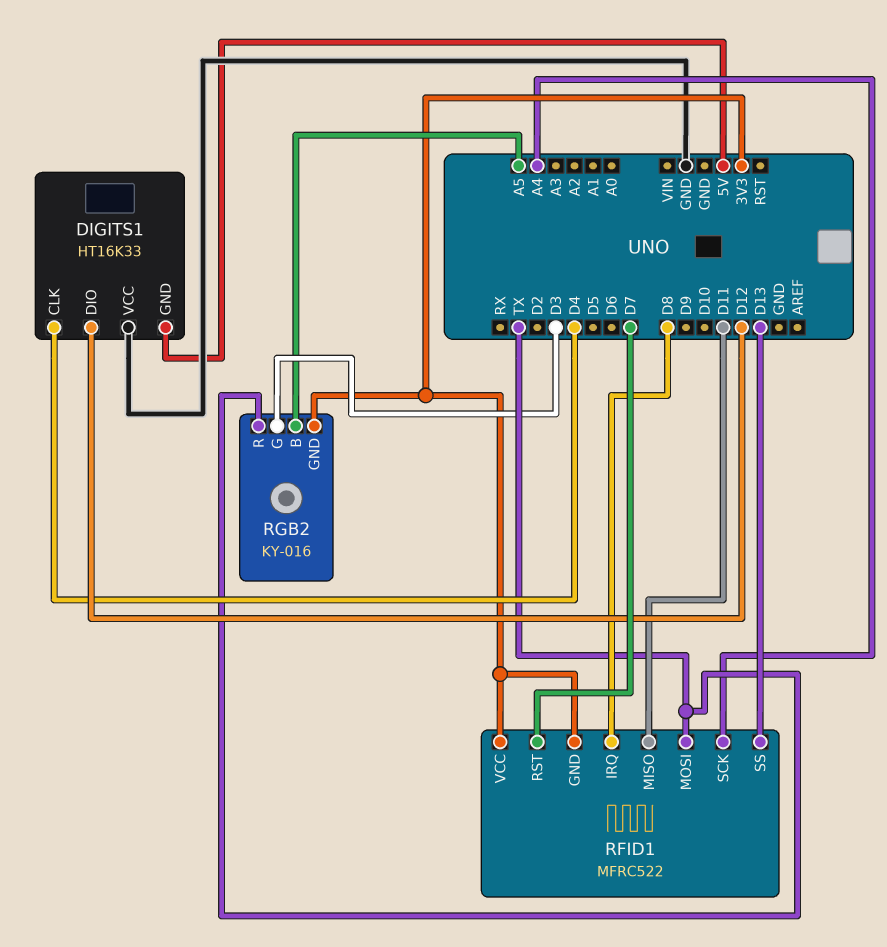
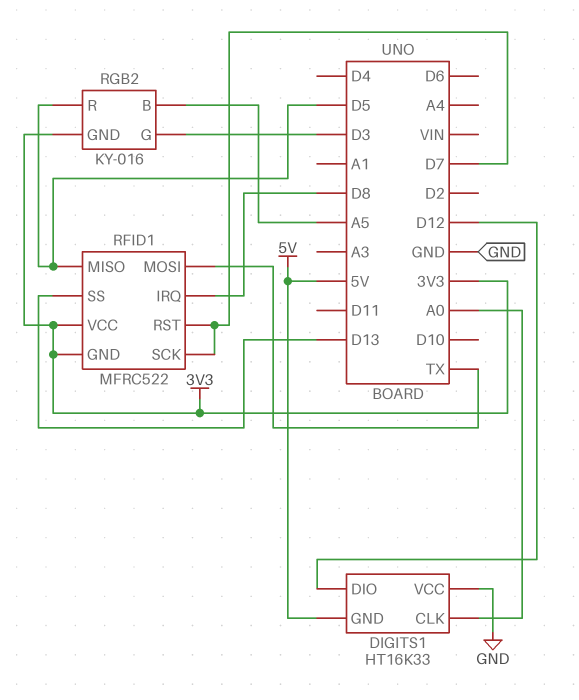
DIGITS1 pin CLK: D4 -> A0
RFID1 pin MISO: D11 -> D5
RFID1 pin SCK: A4 -> D7
RGB2 pin R: TX -> D5

